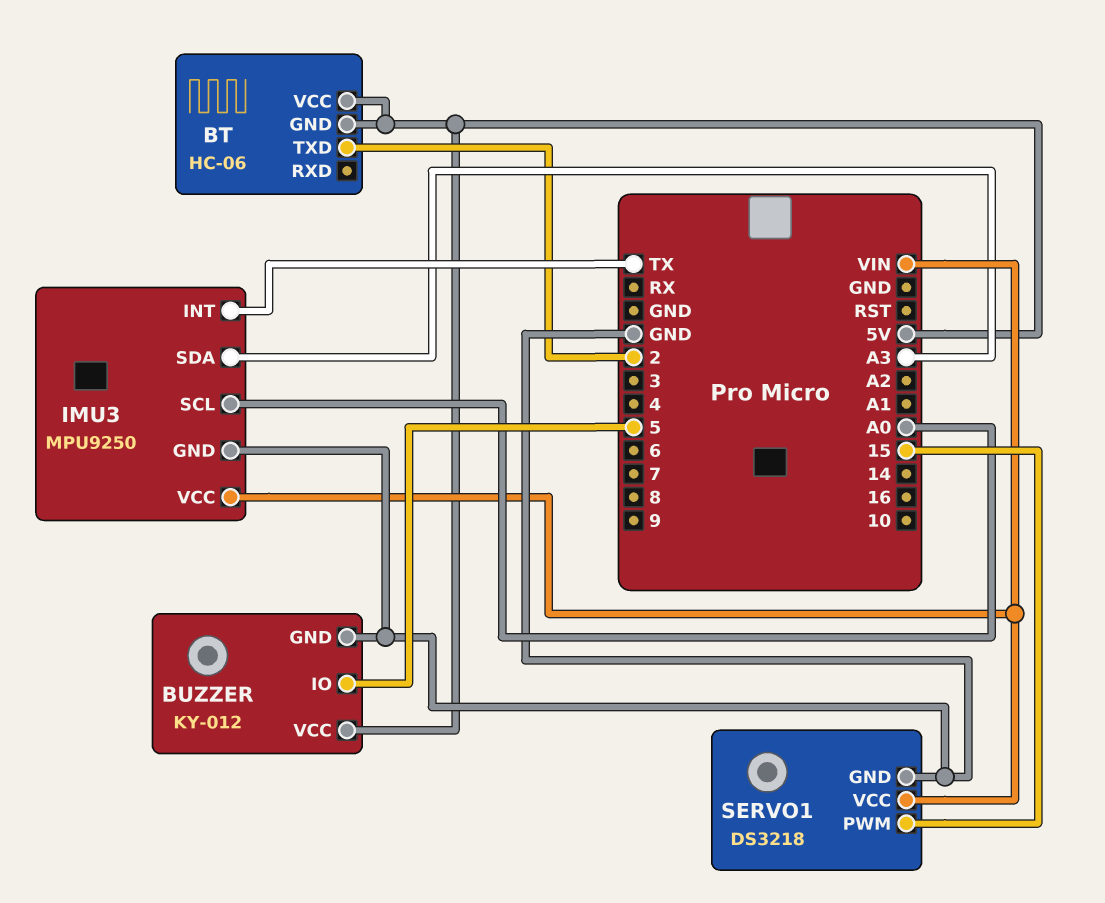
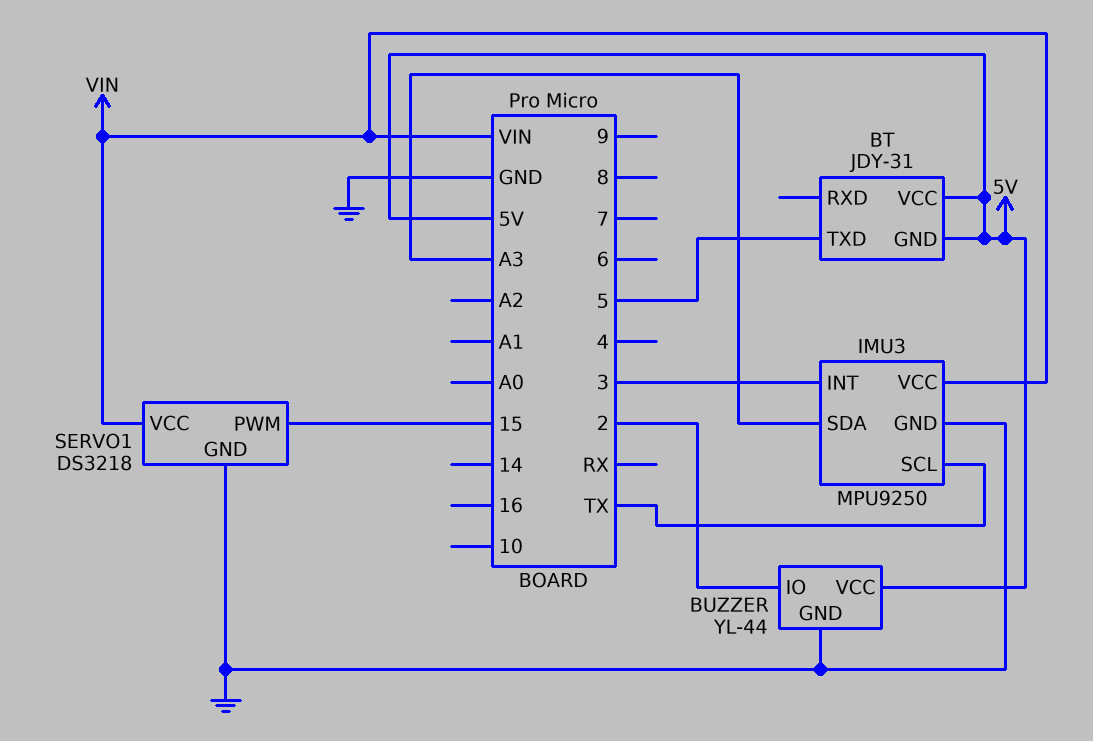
BT: HC-06 -> JDY-31
BT pin TXD: 2 -> 5
BUZZER: KY-012 -> YL-44
BUZZER pin IO: 5 -> 2
IMU3 pin INT: TX -> 3
IMU3 pin SCL: A0 -> TX

